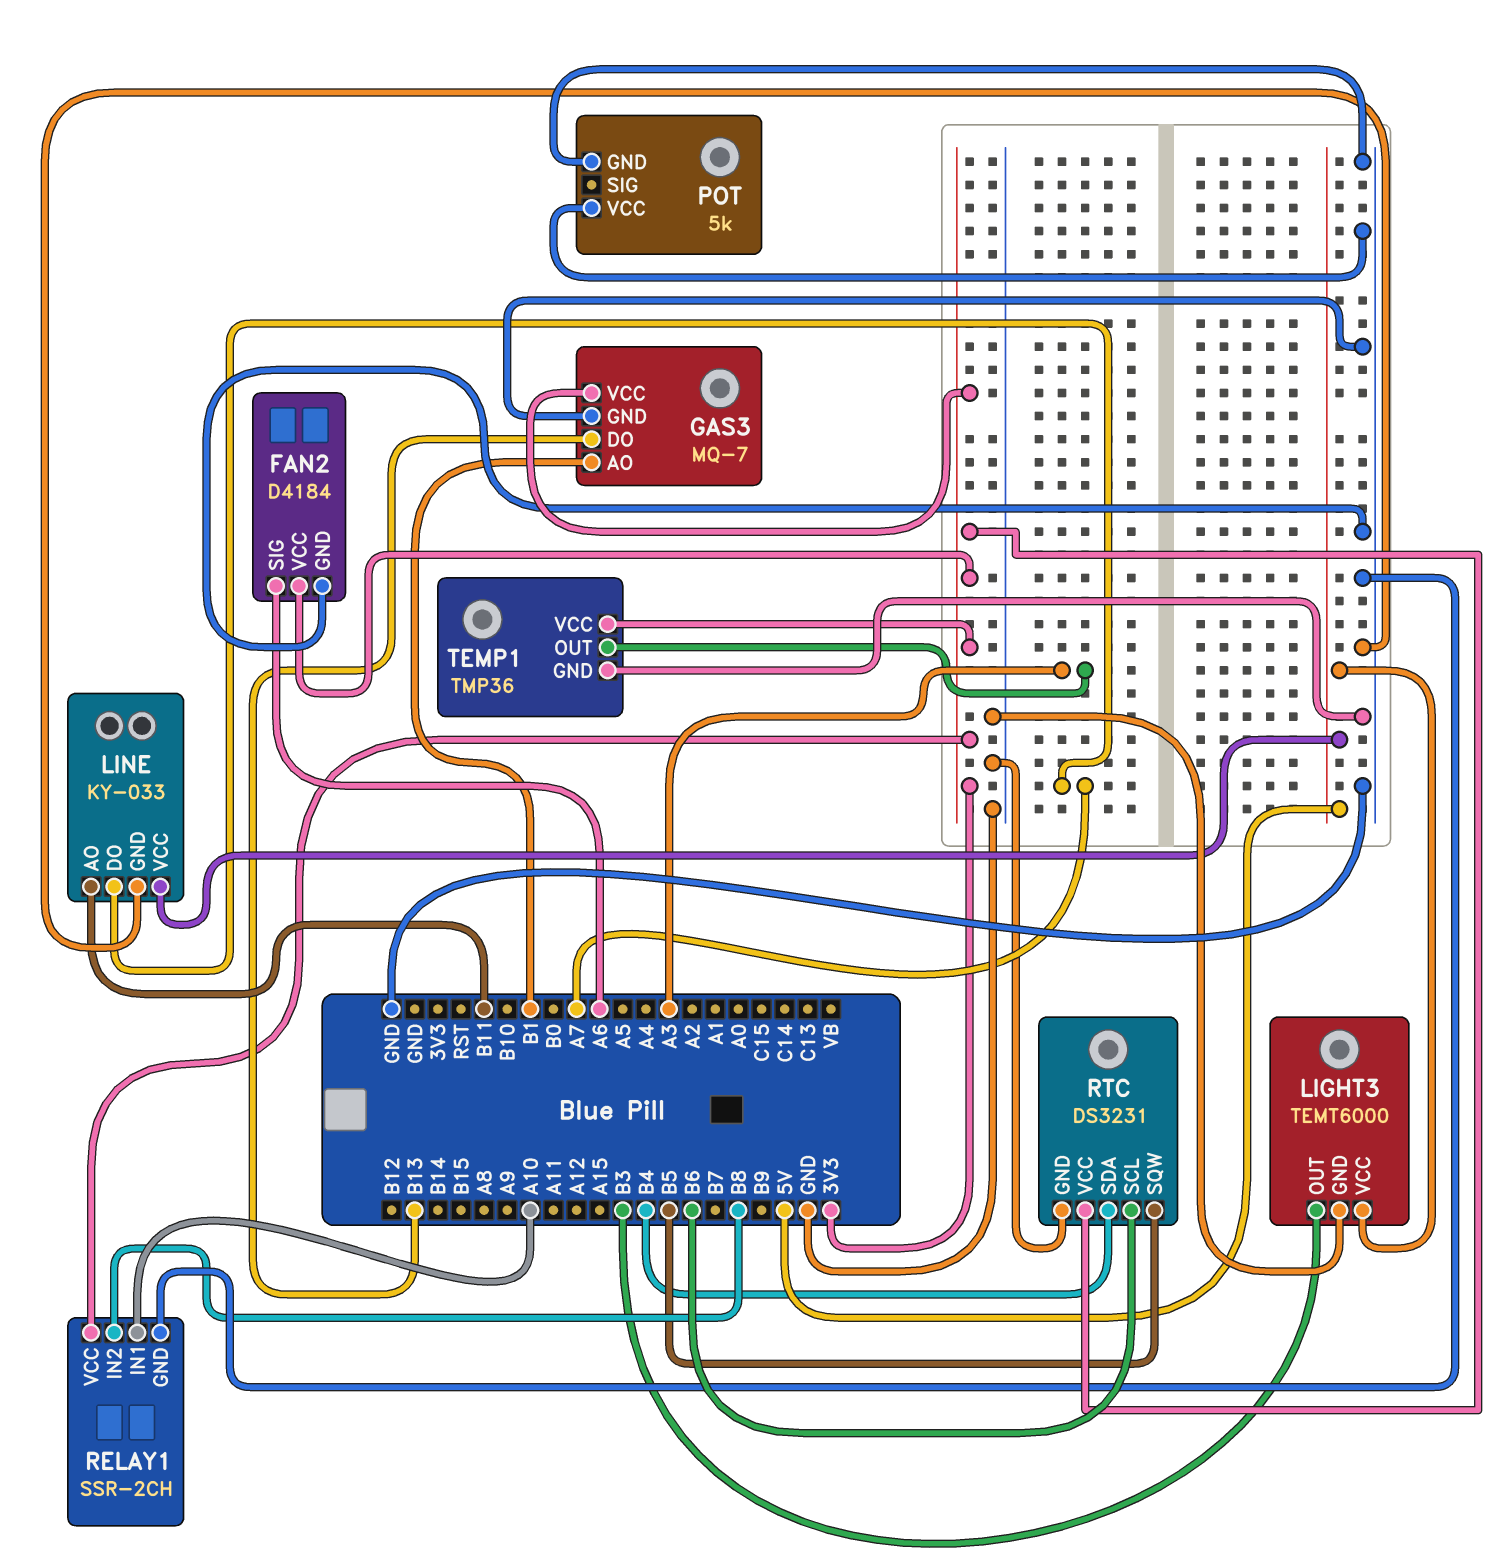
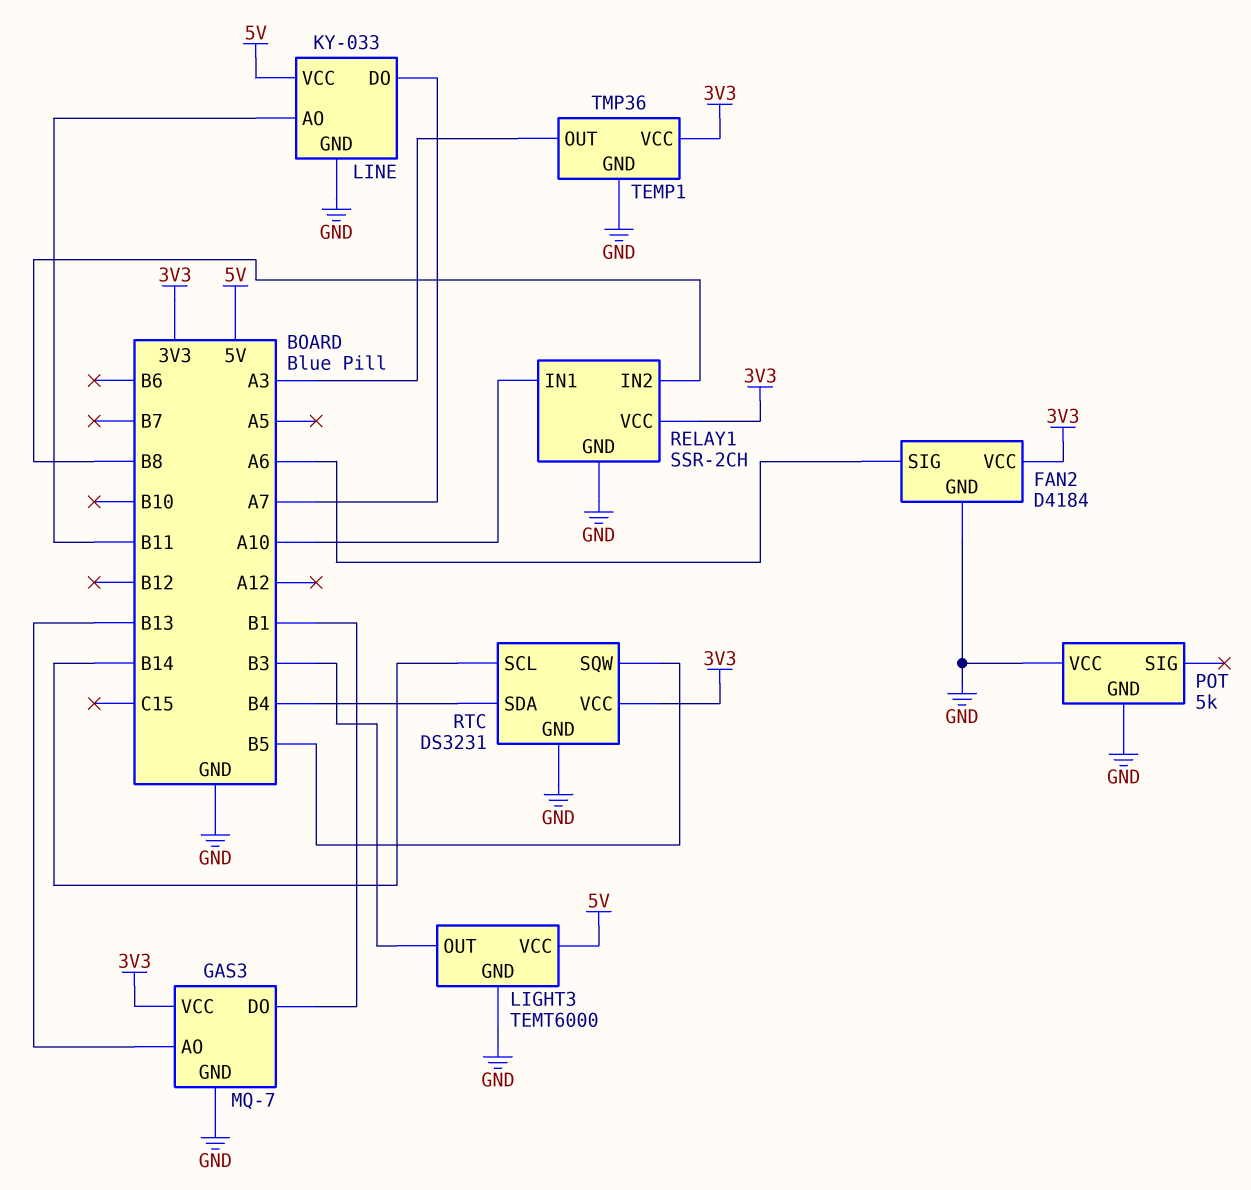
GAS3 pin AO: B1 -> B13
GAS3 pin DO: B13 -> B1
RTC pin SCL: B6 -> B14

